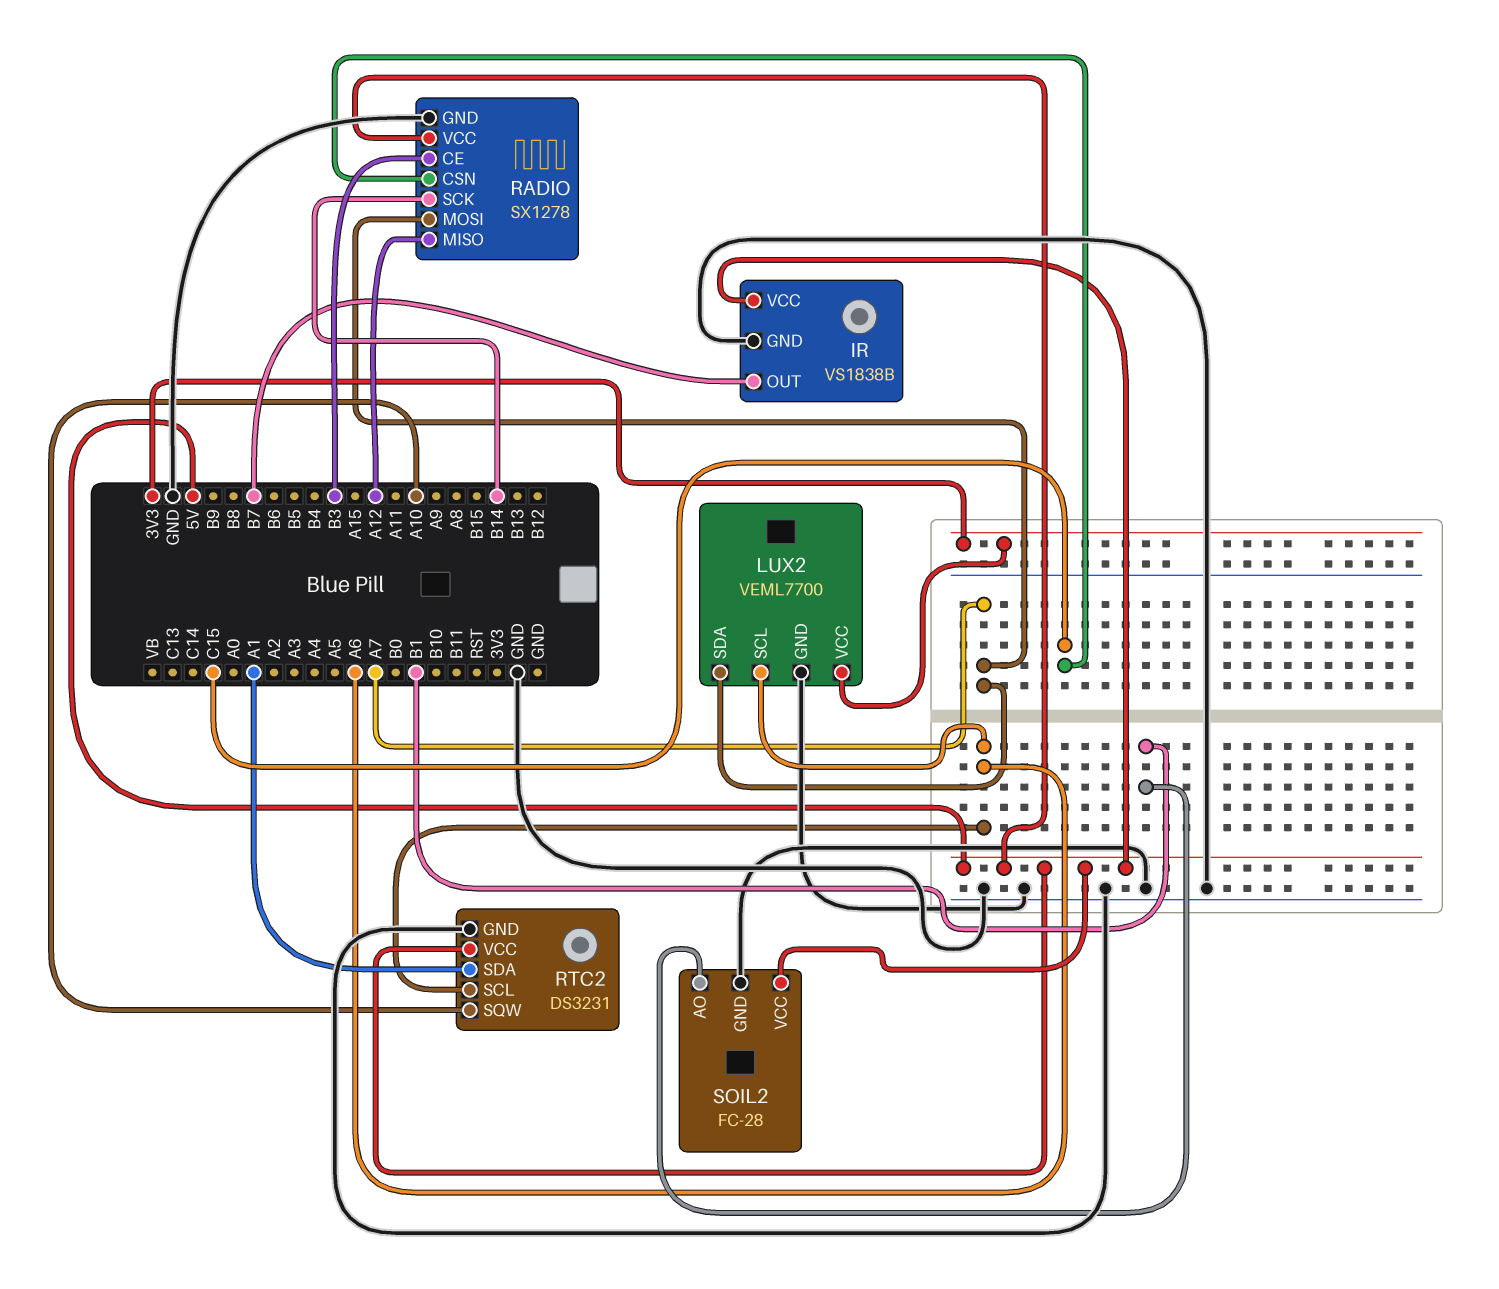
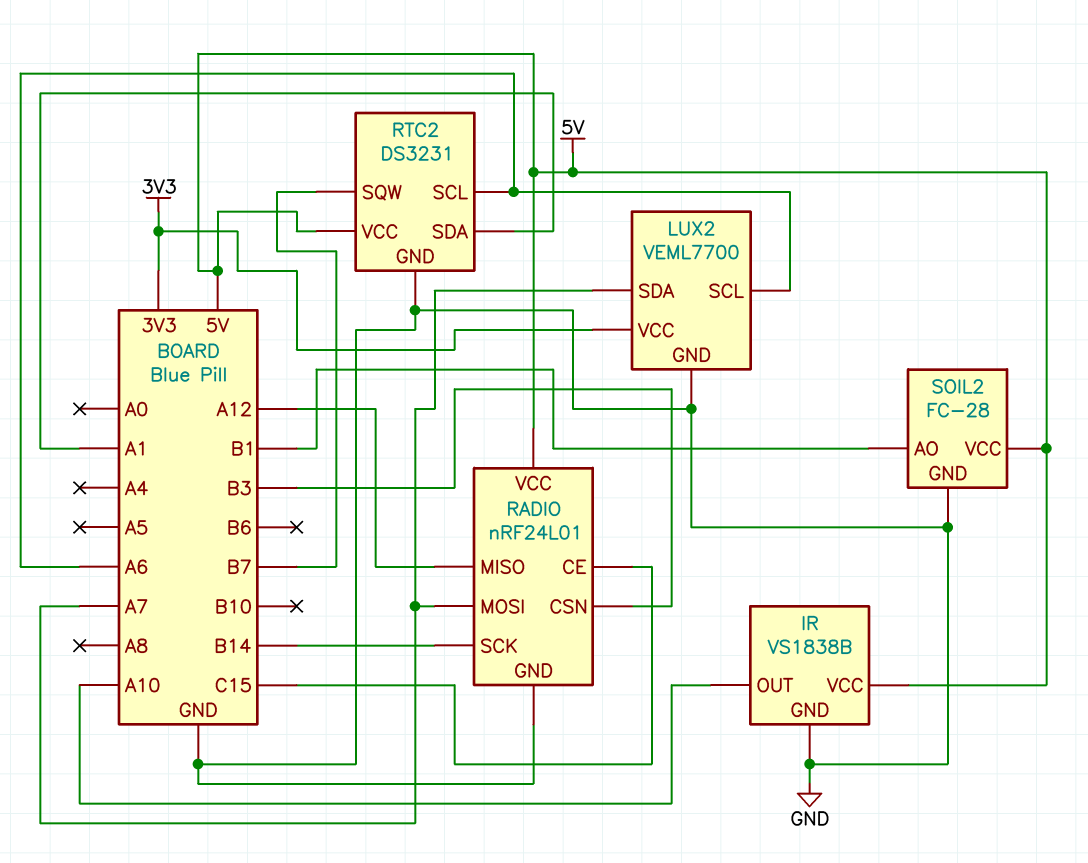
IR pin OUT: B7 -> A10
RADIO: SX1278 -> nRF24L01
RADIO pin CE: B3 -> C15
RADIO pin CSN: C15 -> B3
RTC2 pin SQW: A10 -> B7

